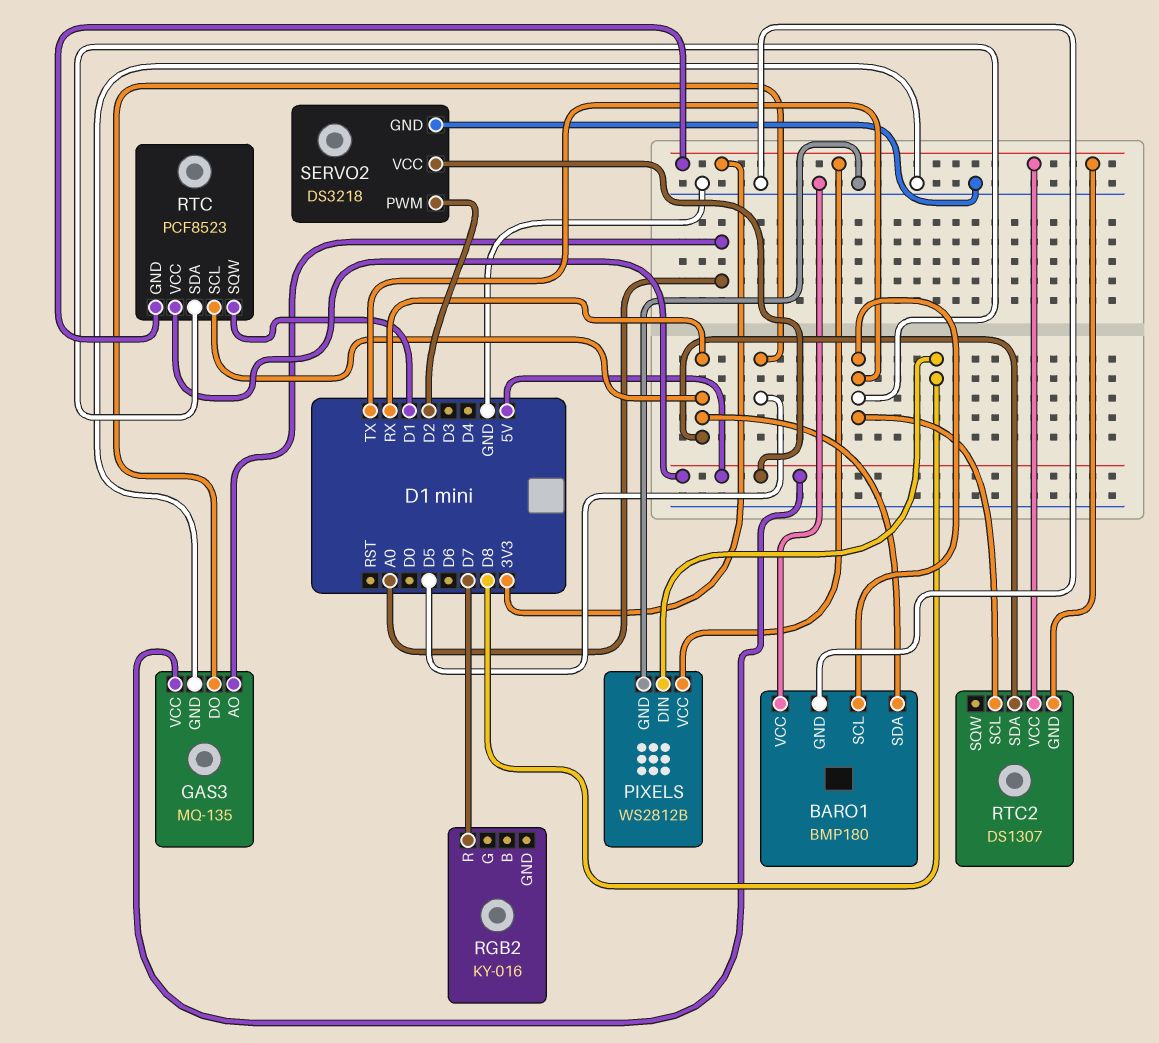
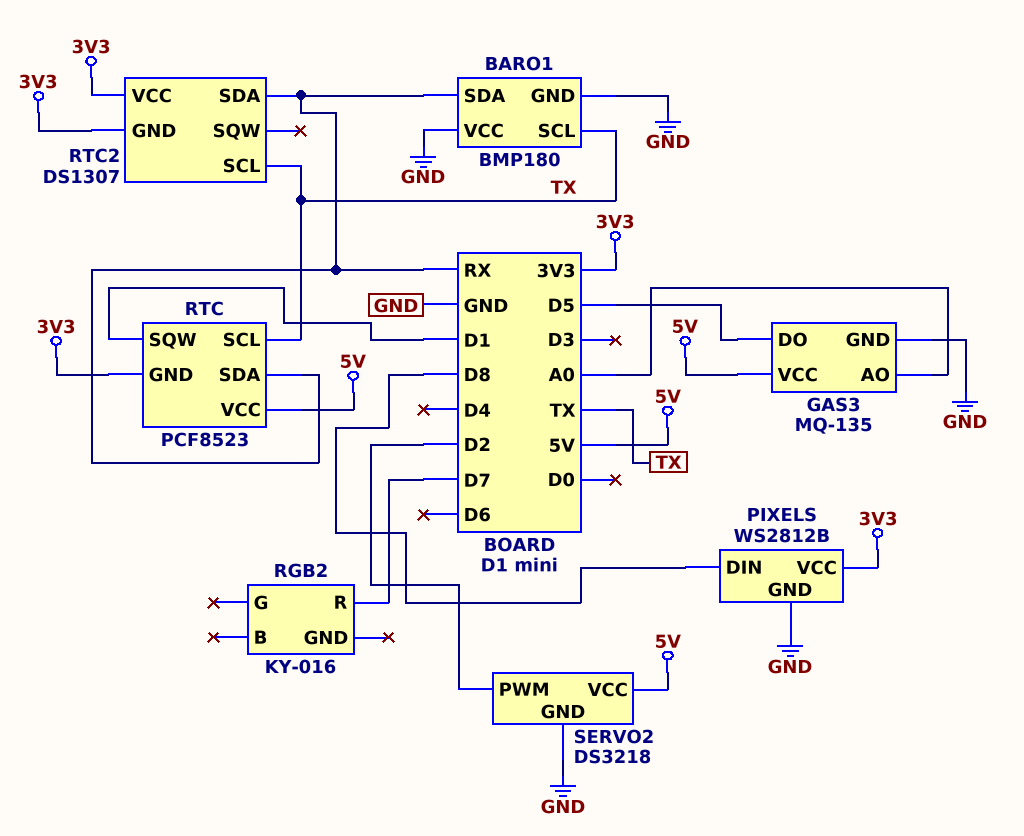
RTC pin SCL: RX -> TX
RTC pin SDA: TX -> RX

